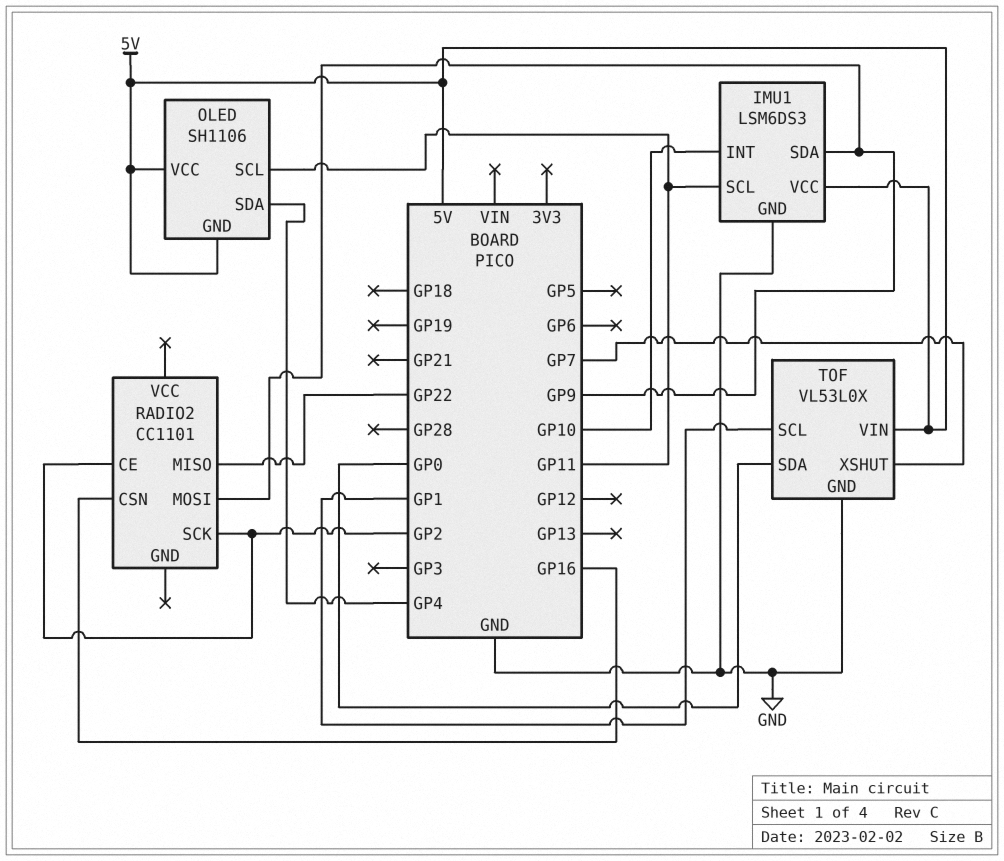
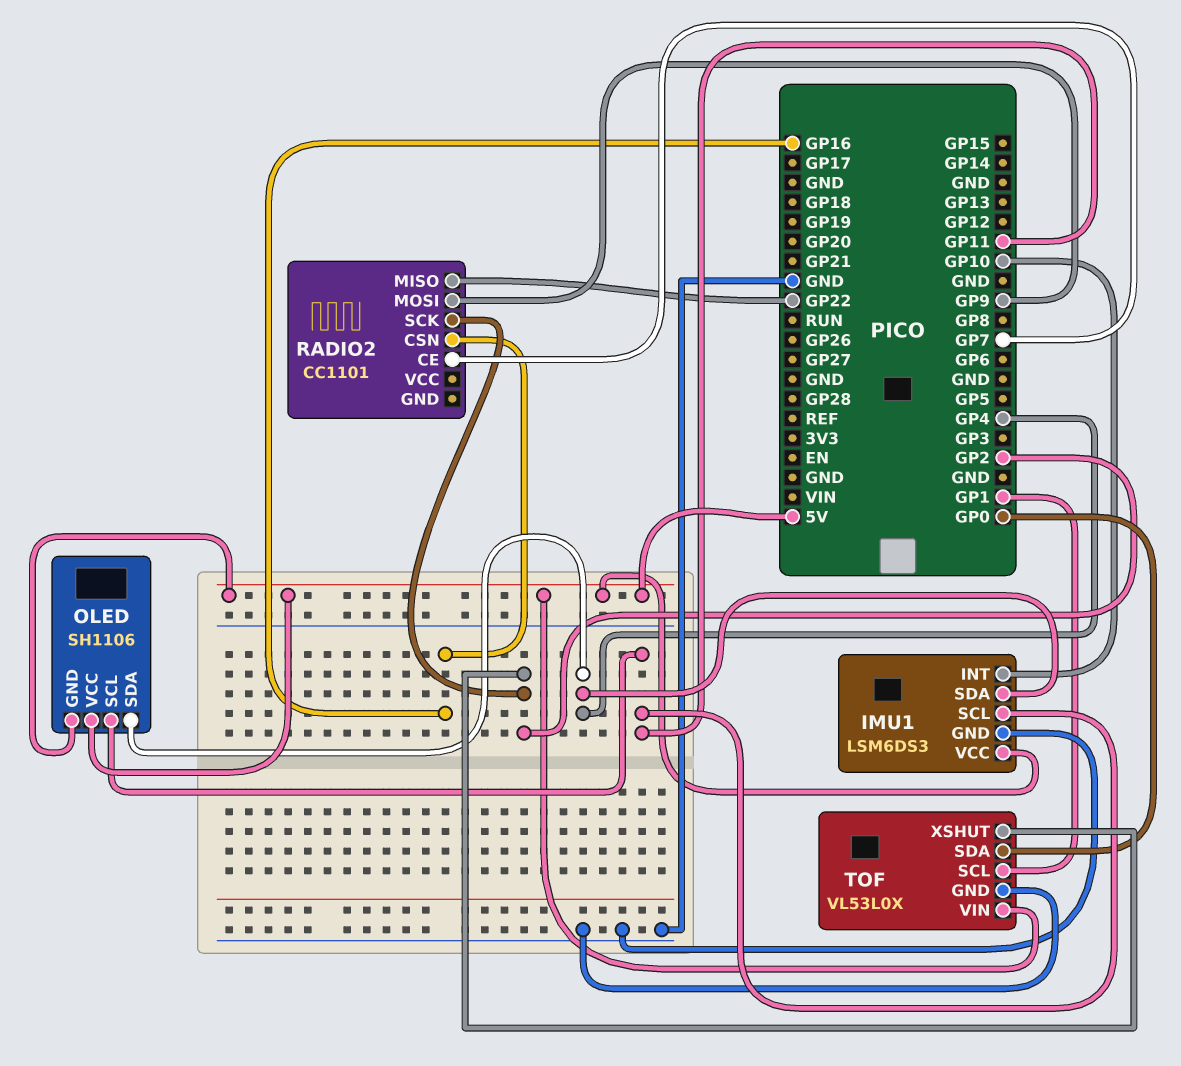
IMU1 pin SDA: GP9 -> GP4
RADIO2 pin CE: GP2 -> GP7
TOF pin XSHUT: GP7 -> GP2

